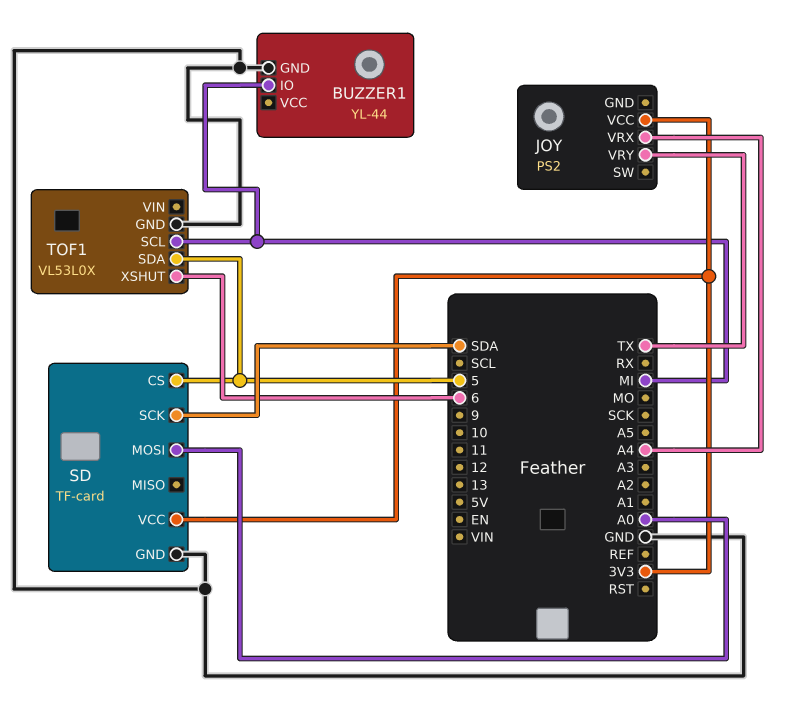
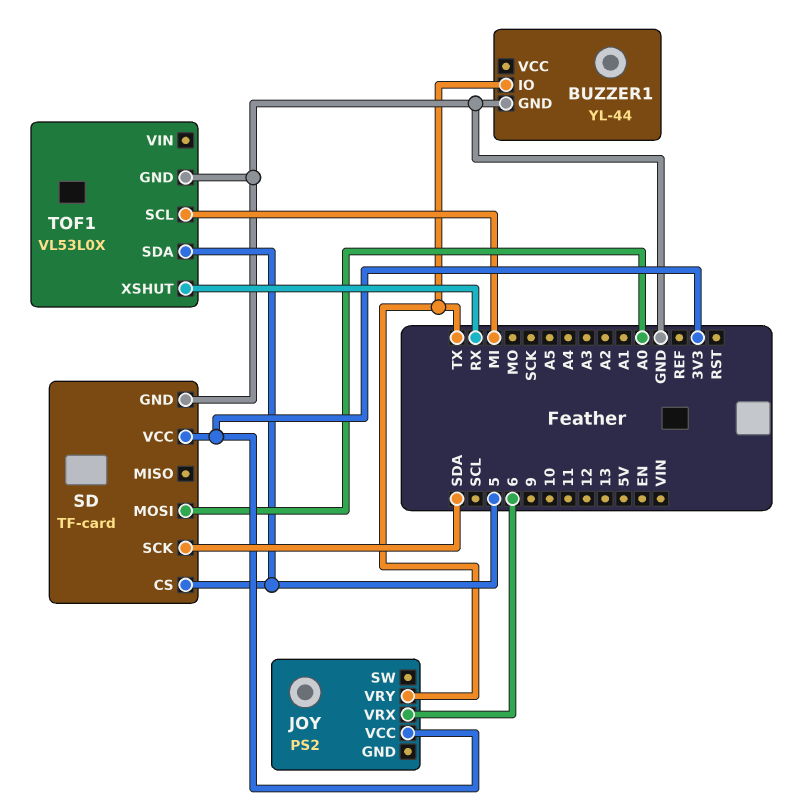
BUZZER1 pin IO: MI -> TX
JOY pin VRX: A4 -> 6
TOF1 pin XSHUT: 6 -> RX

